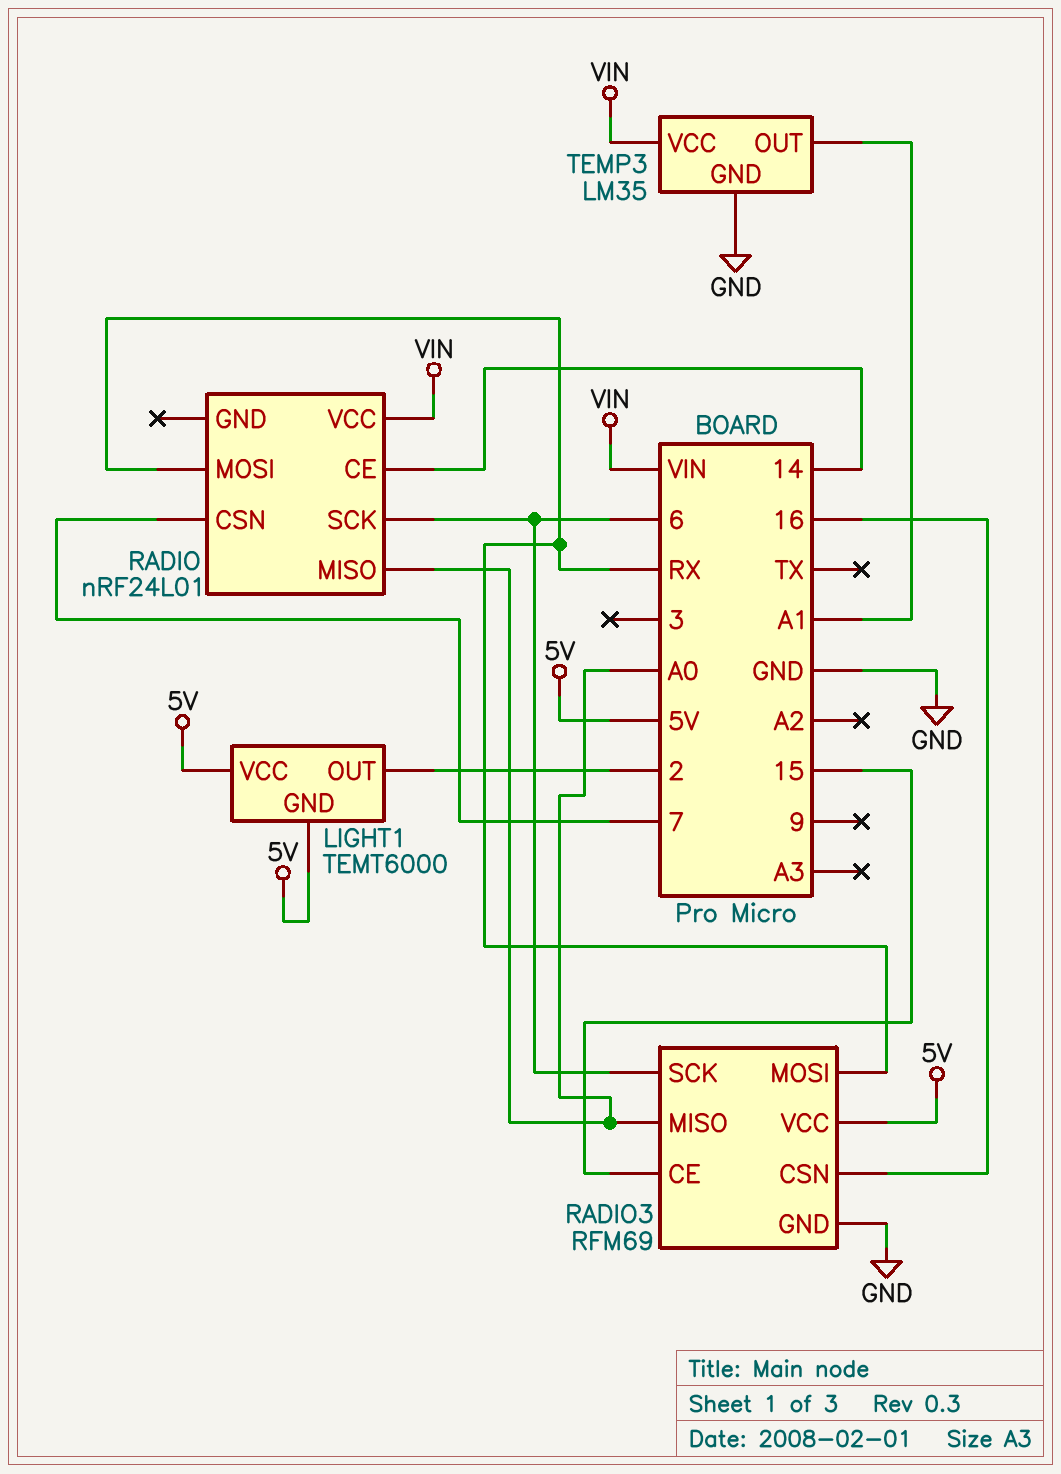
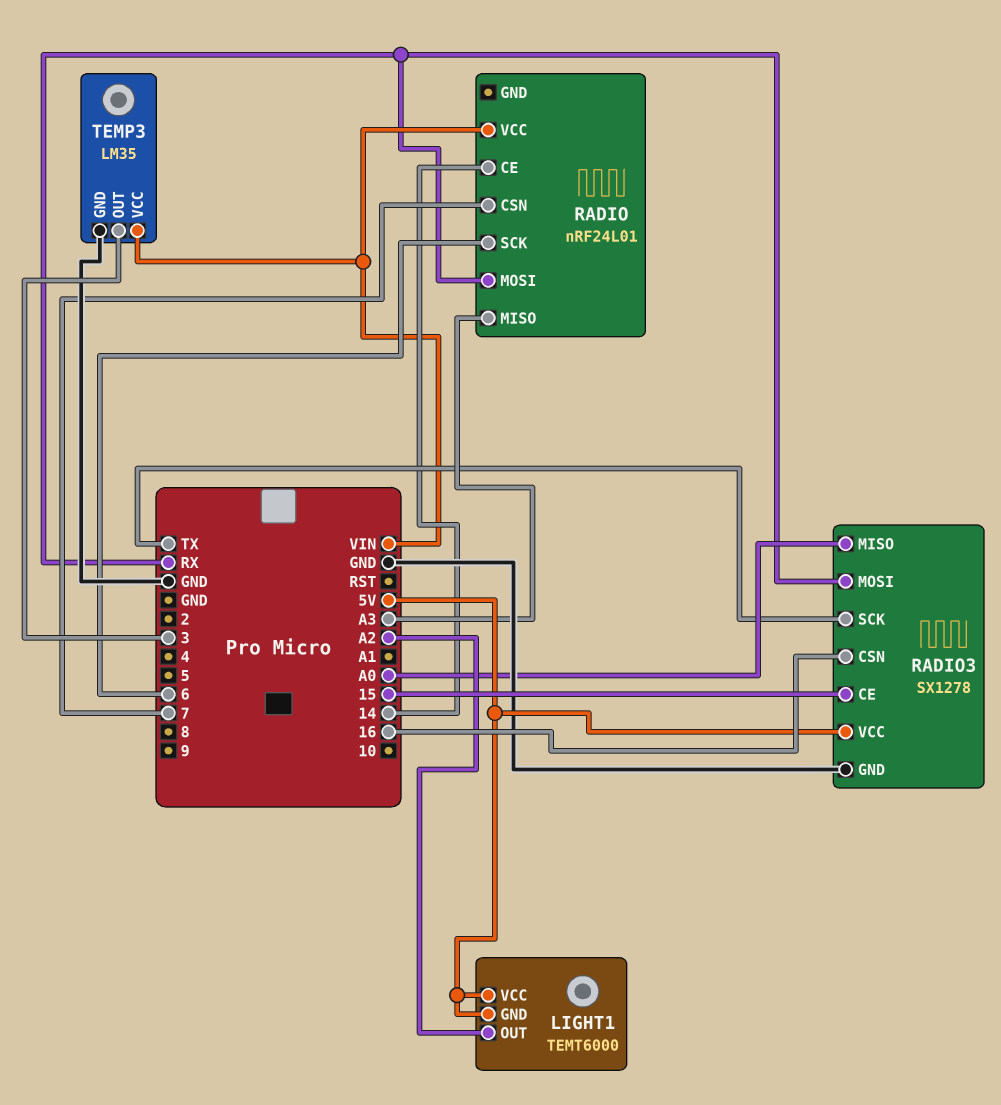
LIGHT1 pin OUT: 2 -> A2
RADIO pin MISO: A0 -> A3
RADIO3: RFM69 -> SX1278
RADIO3 pin SCK: 6 -> TX
TEMP3 pin OUT: A1 -> 3

